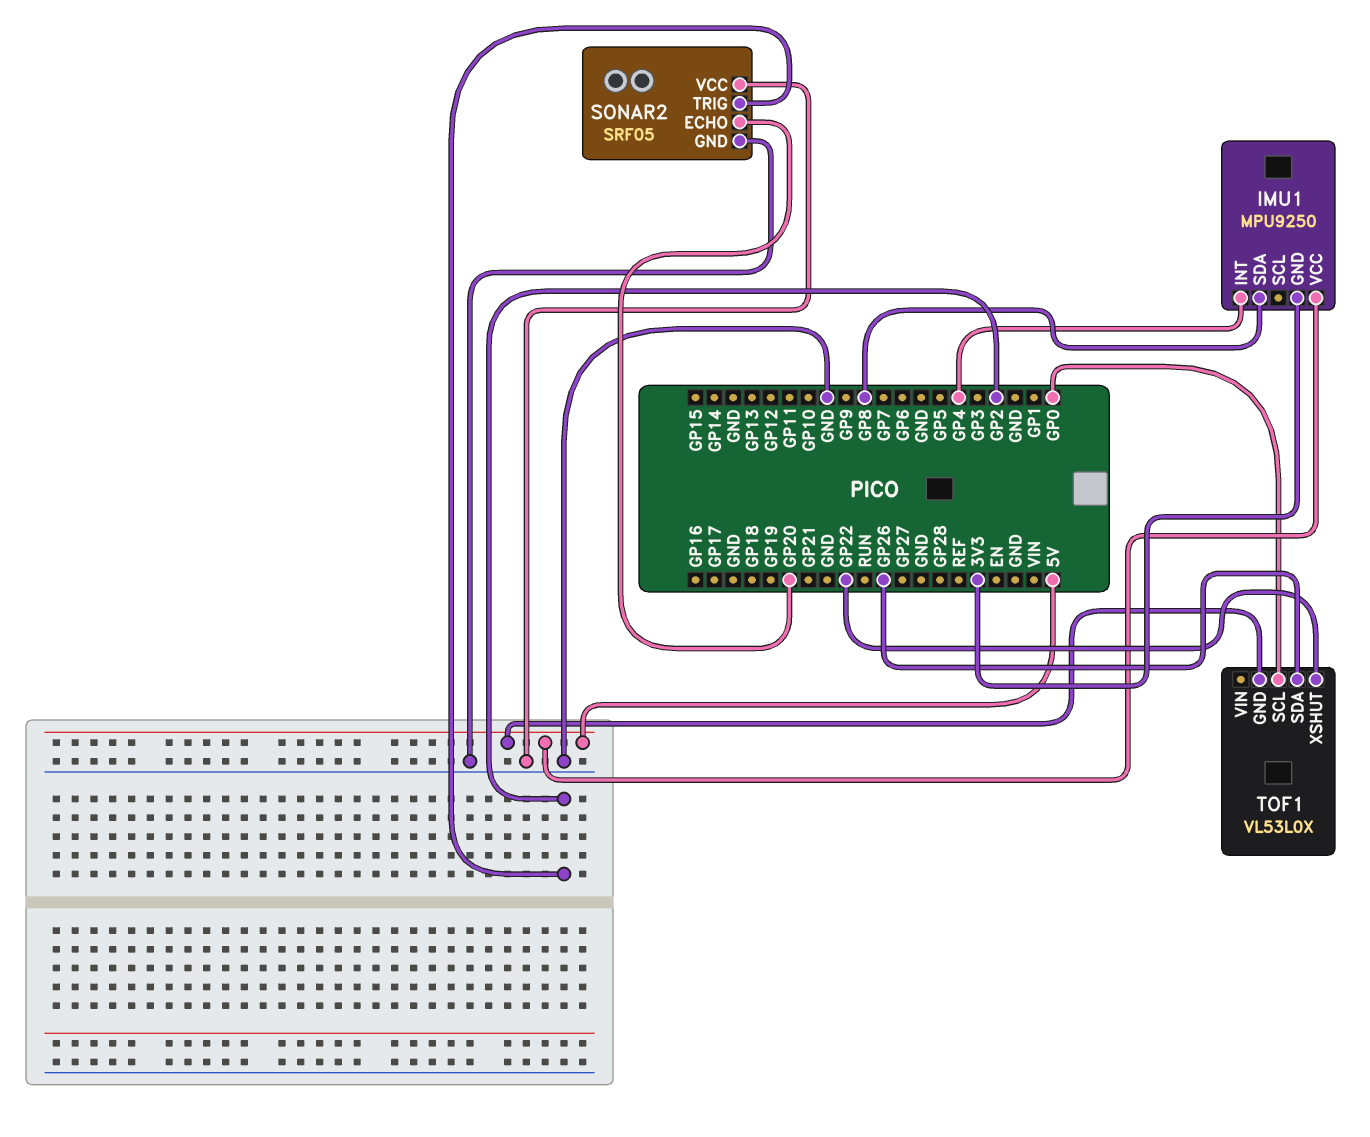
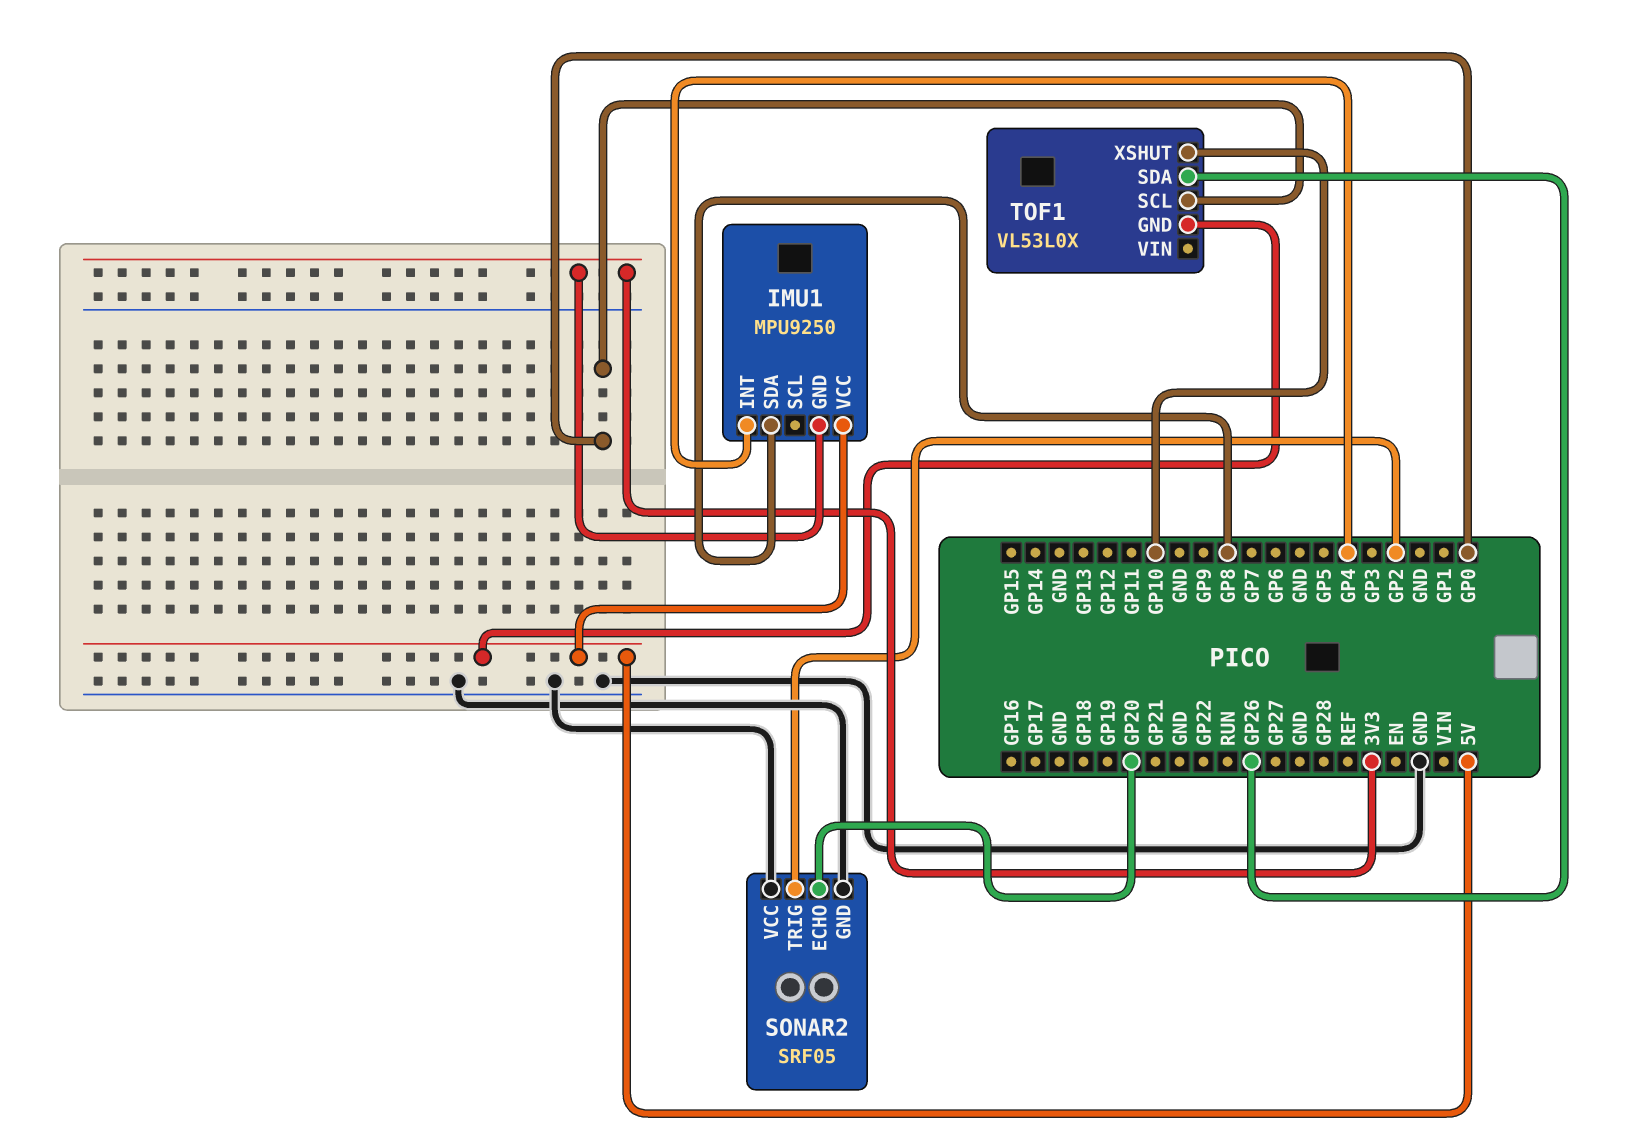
TOF1 pin XSHUT: GP22 -> GP10

